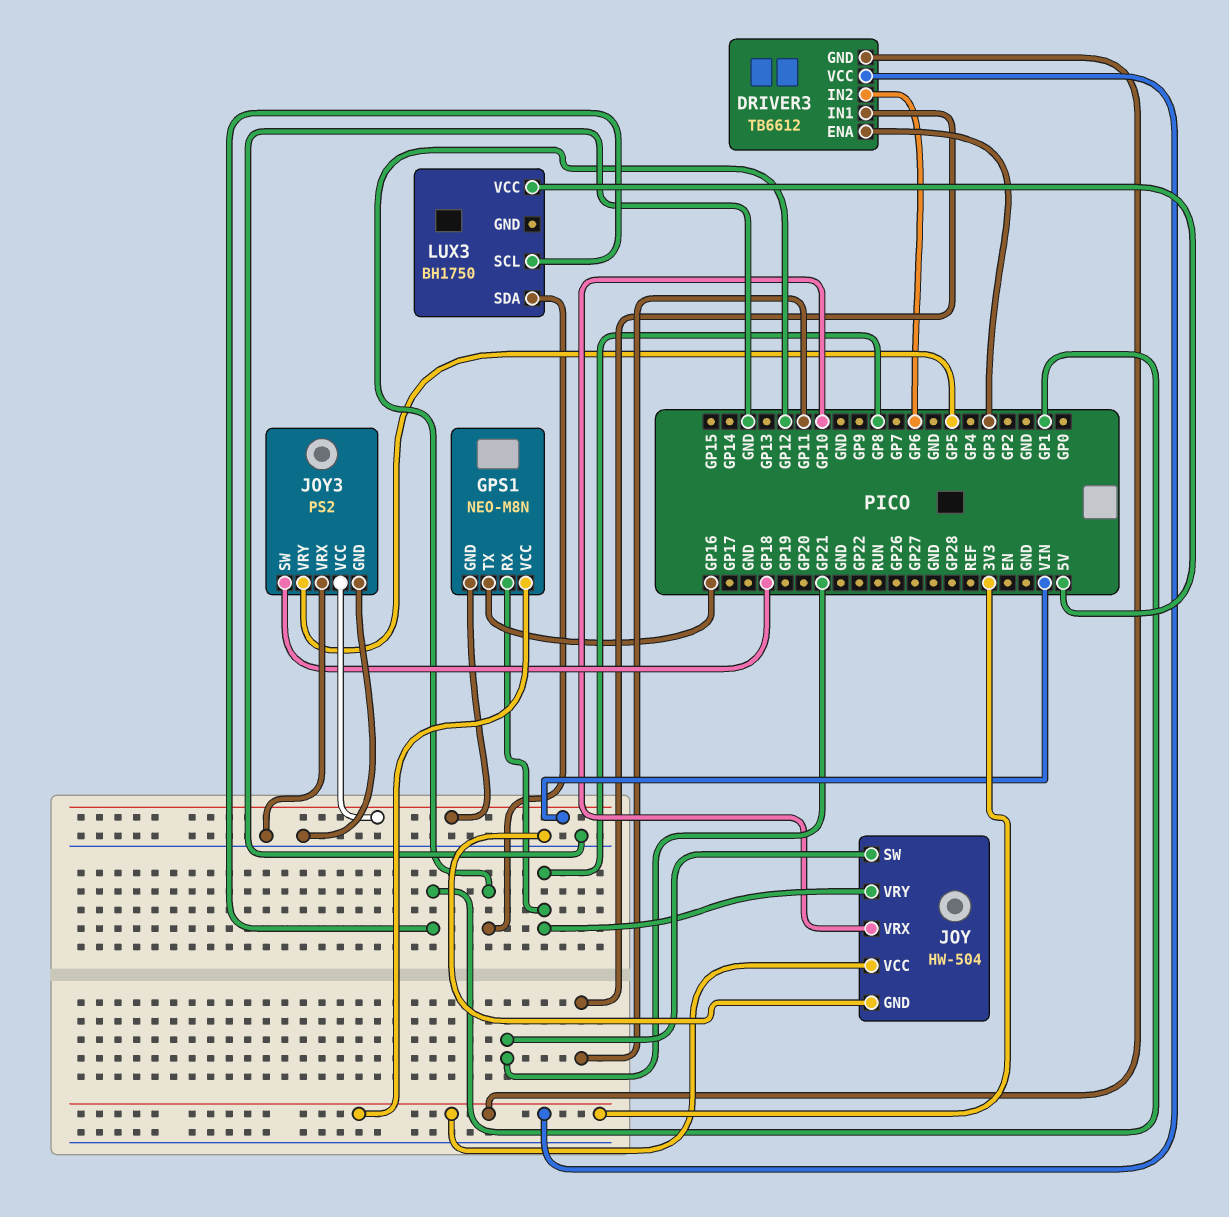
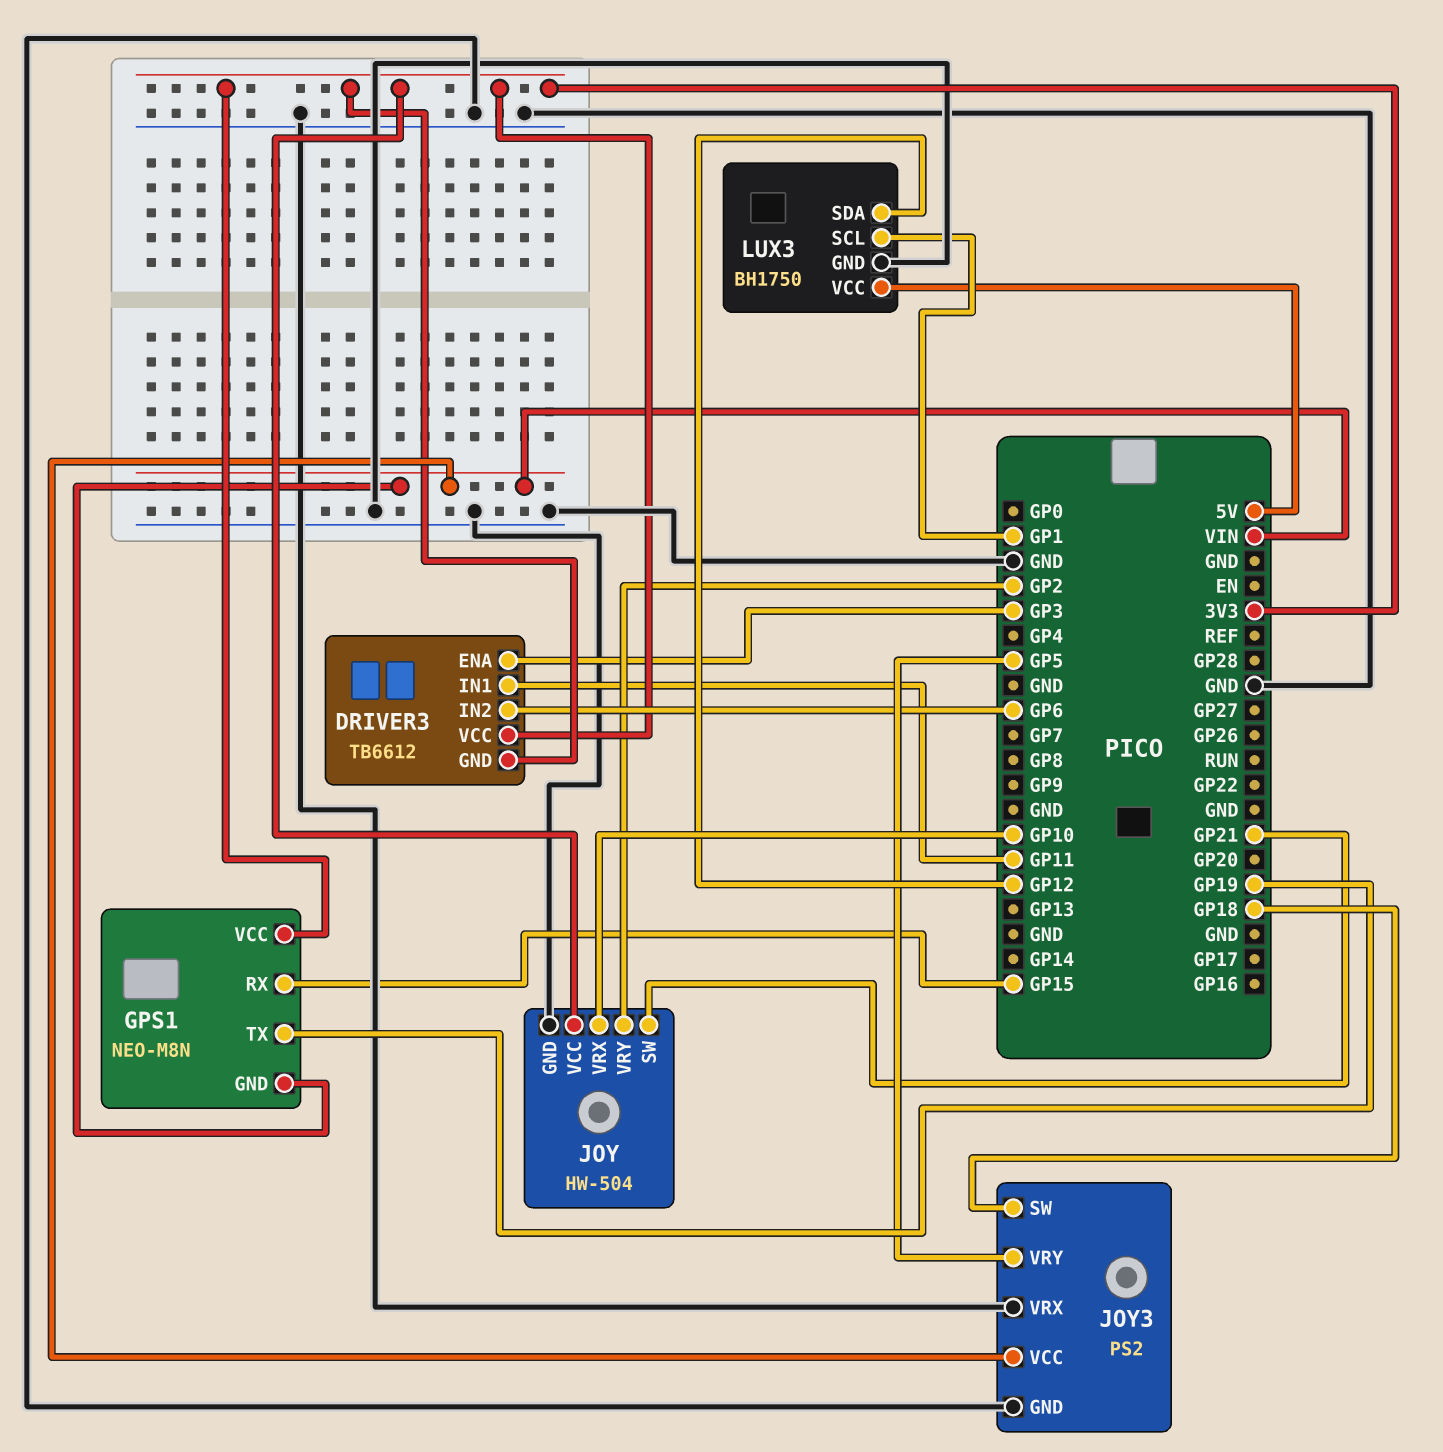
GPS1 pin RX: GP8 -> GP15
GPS1 pin TX: GP16 -> GP19
JOY pin VRY: GP8 -> GP2
LUX3 pin GND: none -> GND

